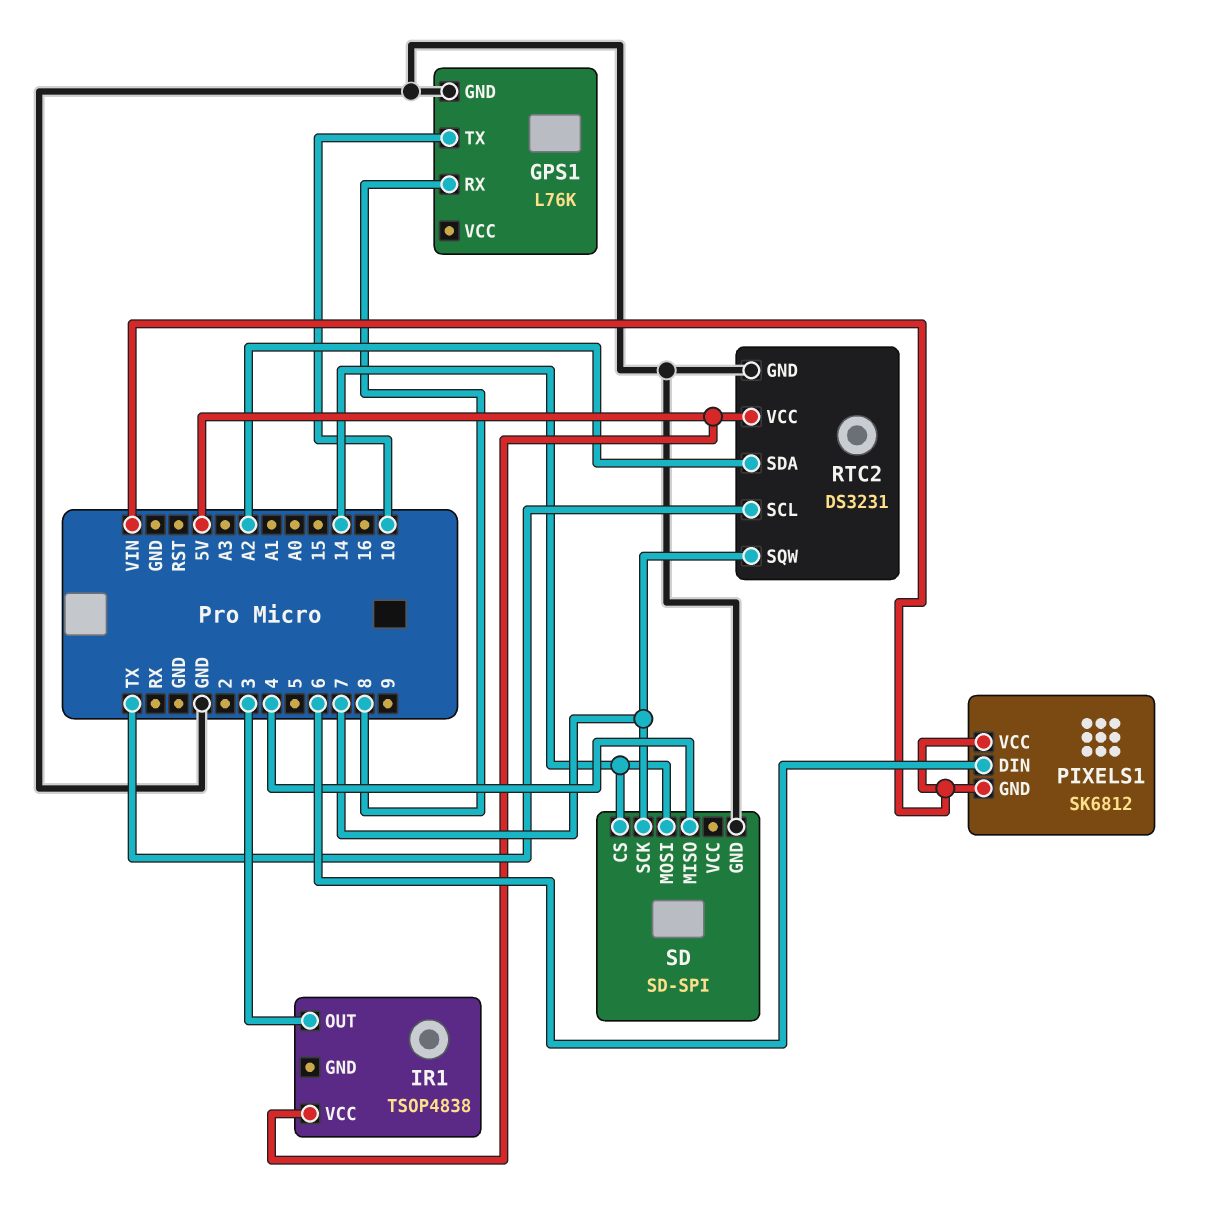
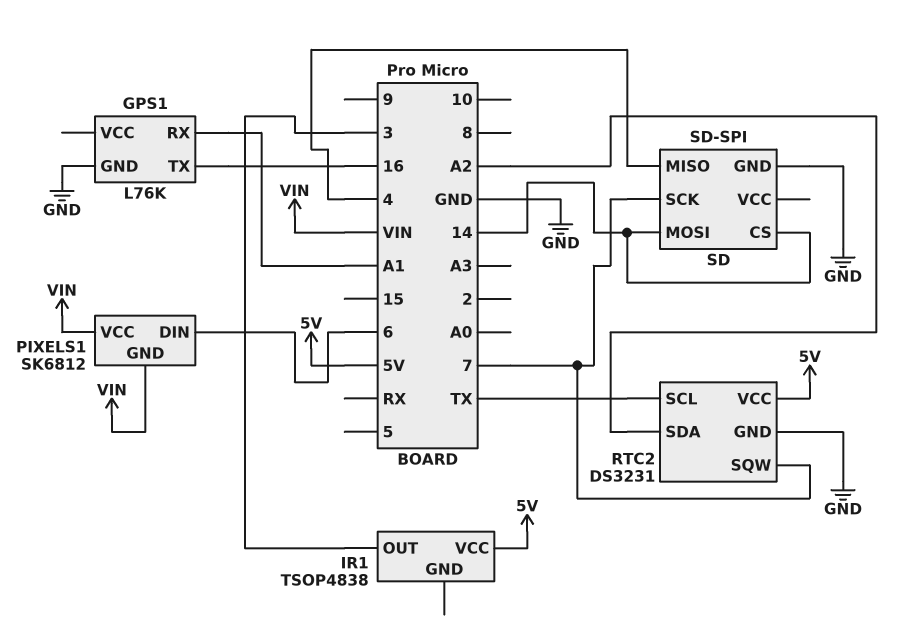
GPS1 pin RX: 8 -> A1
GPS1 pin TX: 10 -> 16

